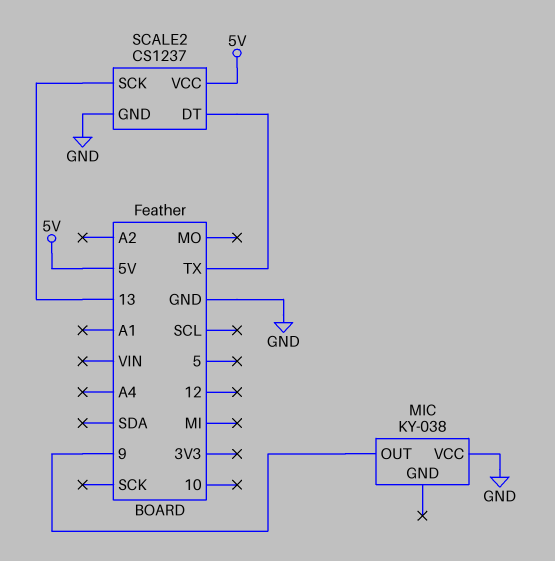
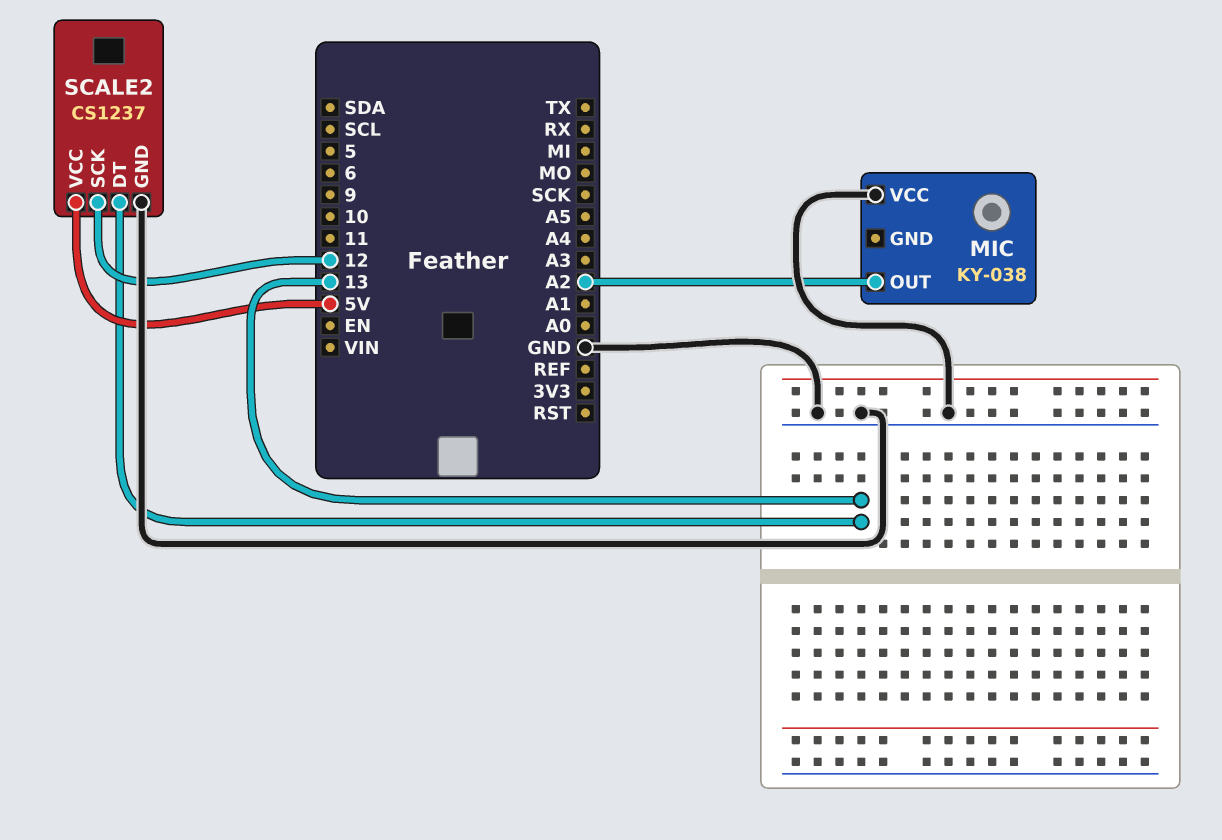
MIC pin OUT: 9 -> A2
SCALE2 pin DT: TX -> 13
SCALE2 pin SCK: 13 -> 12

